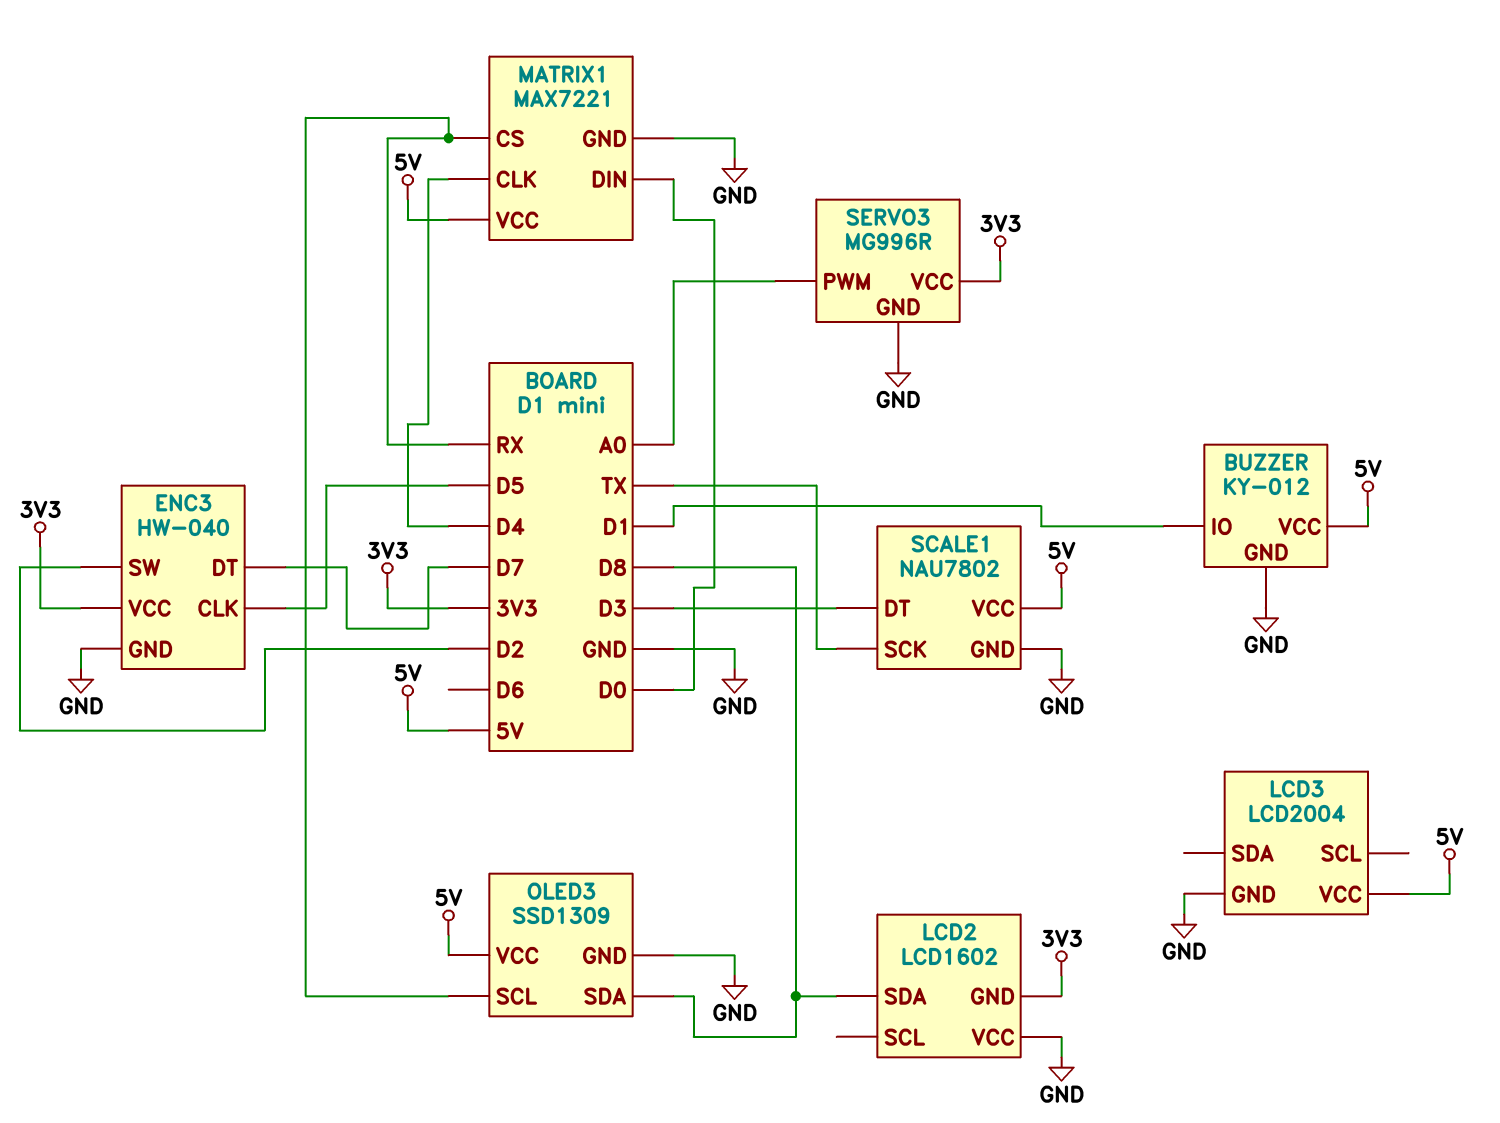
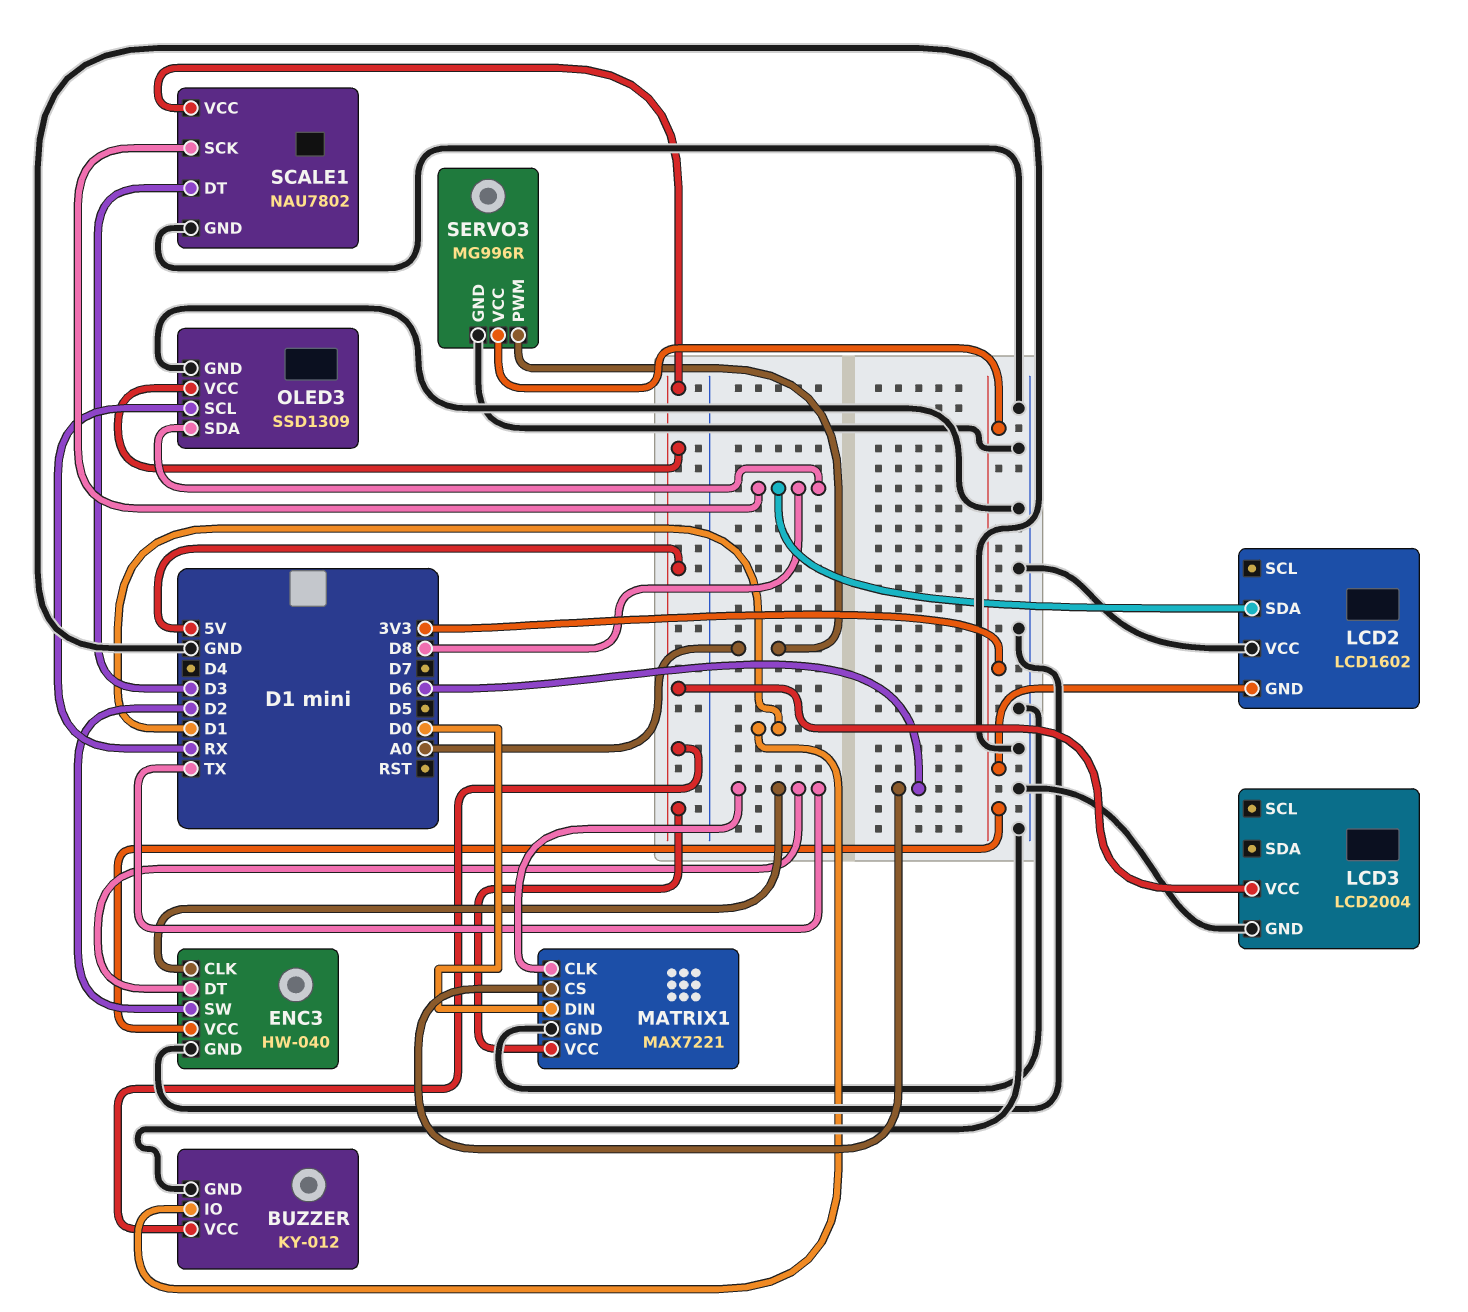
ENC3 pin CLK: D5 -> TX
ENC3 pin DT: D7 -> TX
MATRIX1 pin CLK: D4 -> TX
MATRIX1 pin CS: RX -> D6
SCALE1 pin SCK: TX -> D8

